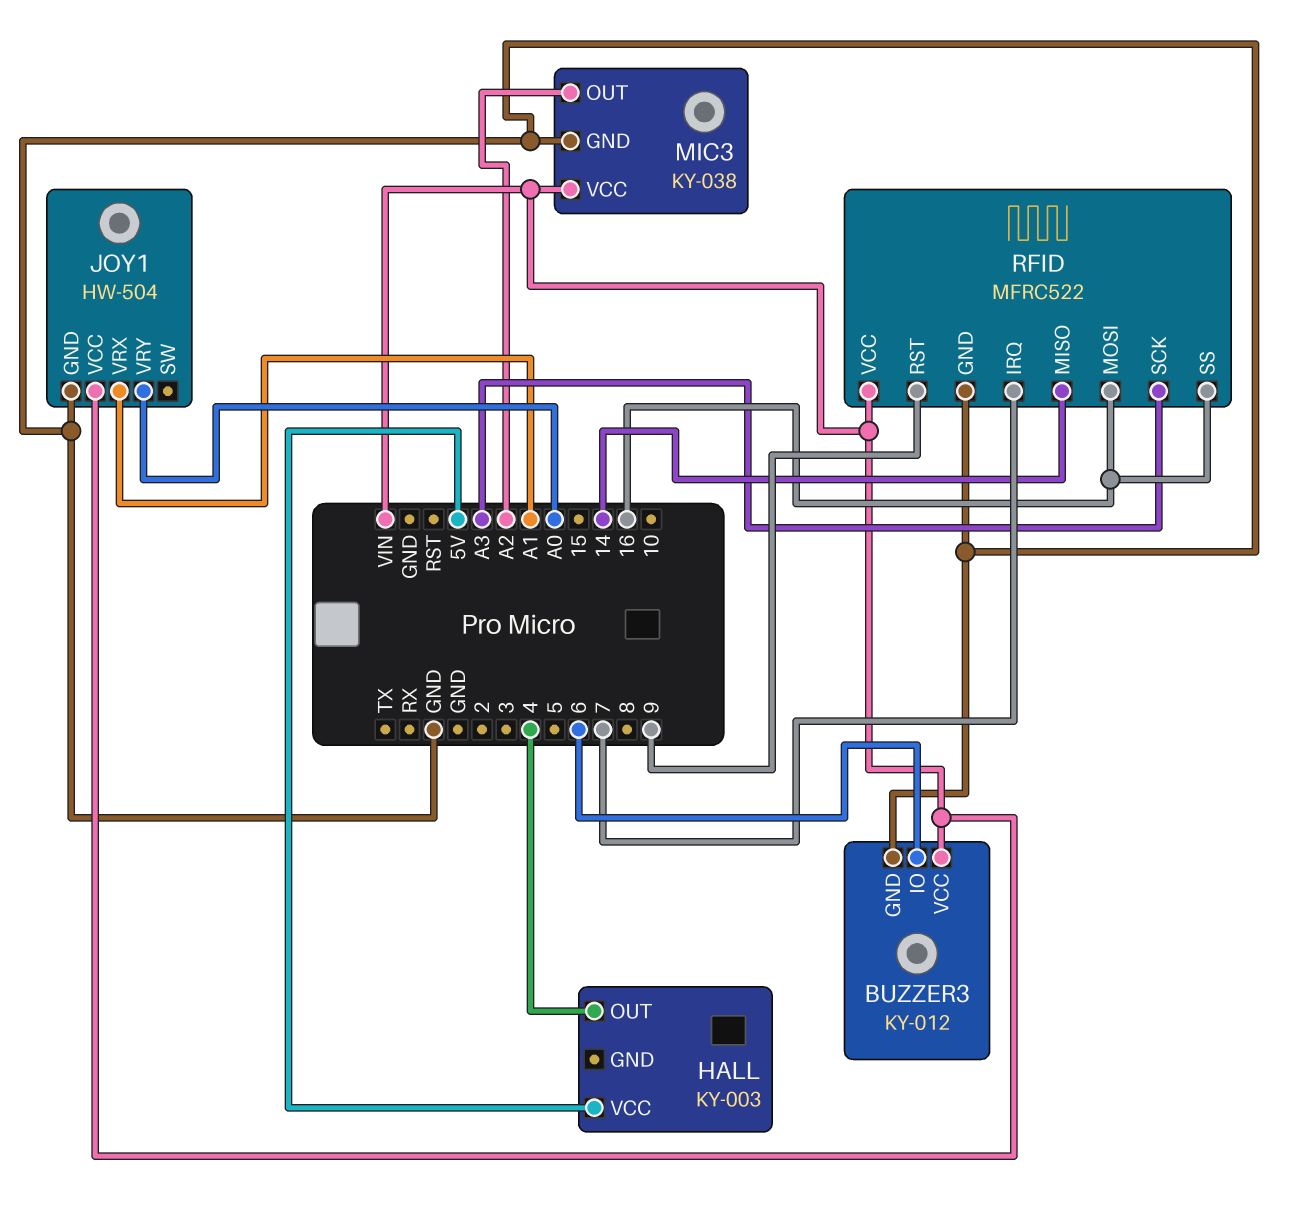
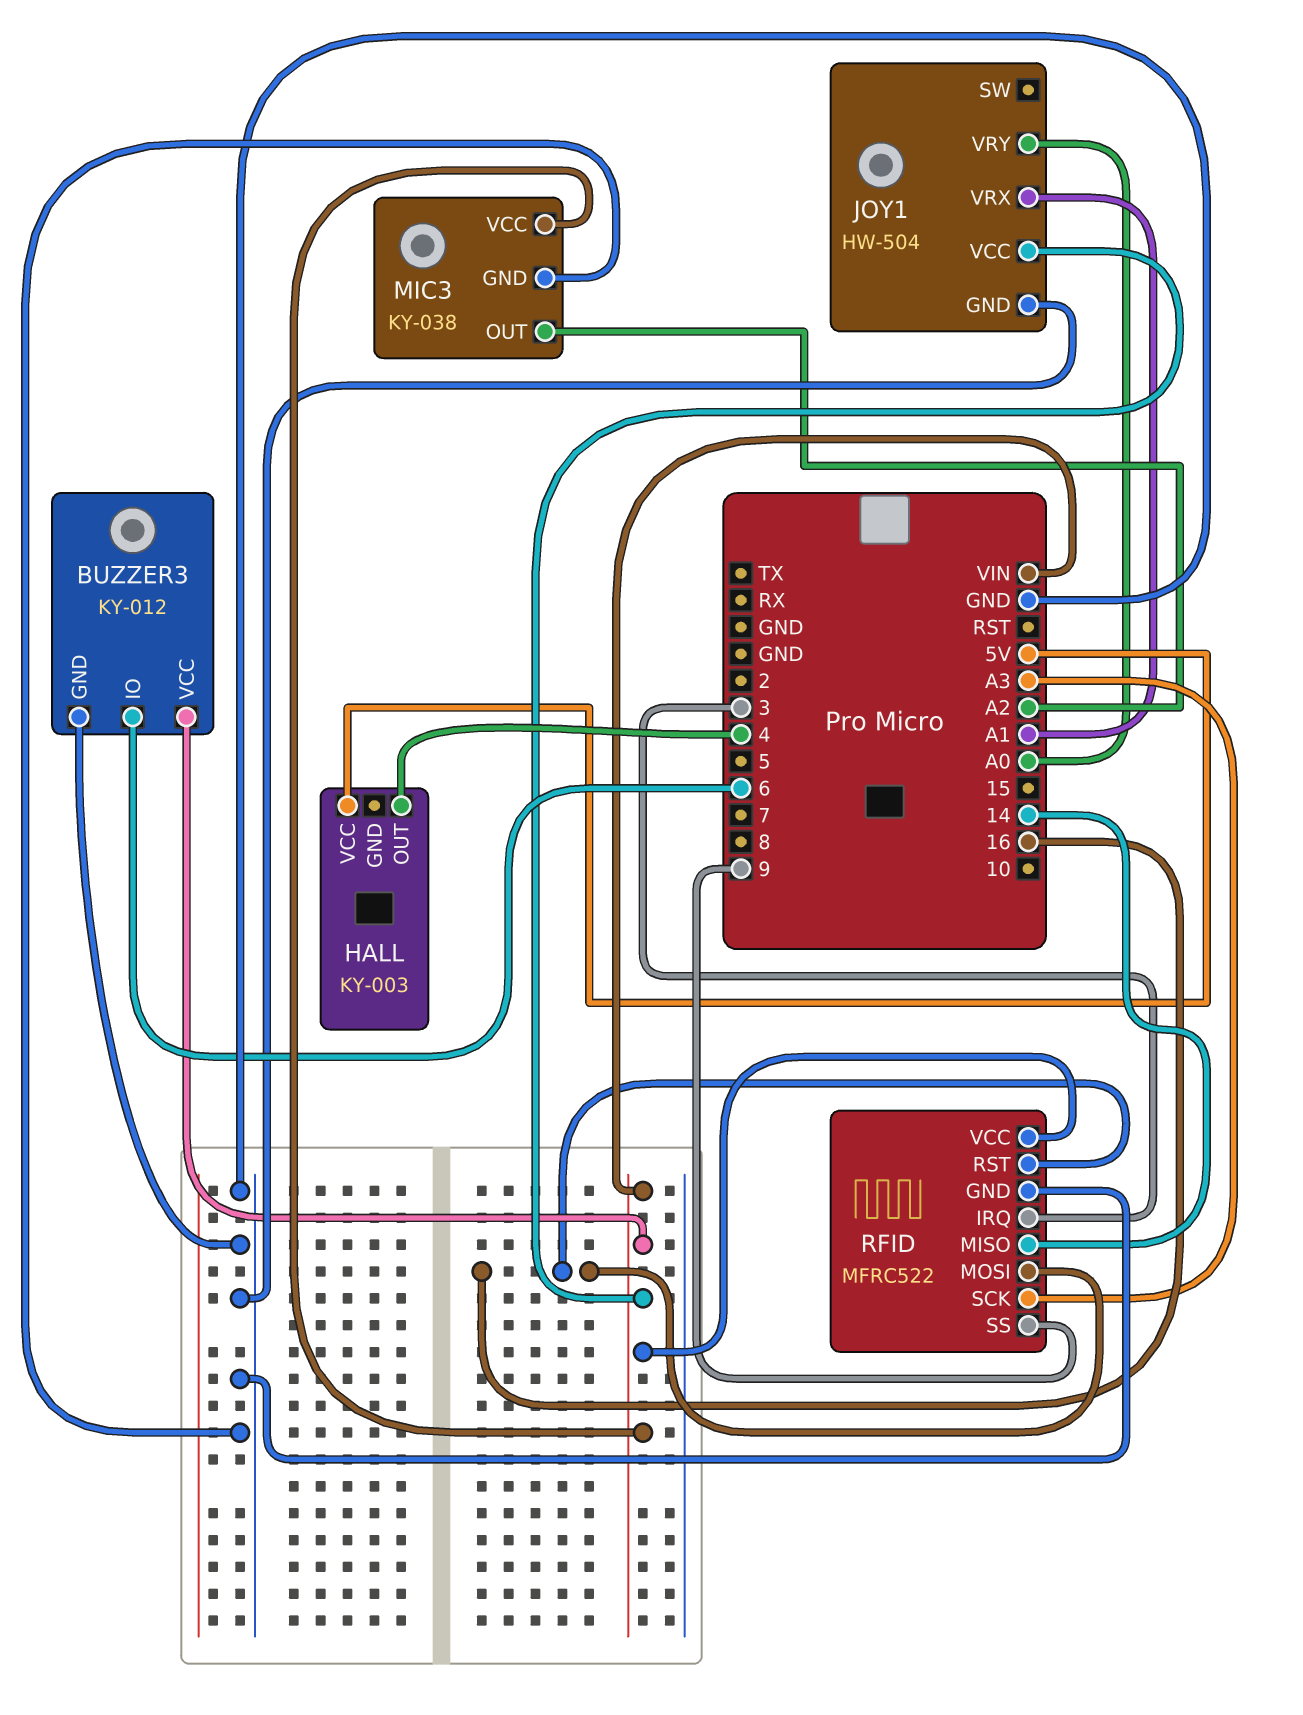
RFID pin IRQ: 7 -> 3
RFID pin RST: 9 -> 16
RFID pin SS: 16 -> 9

